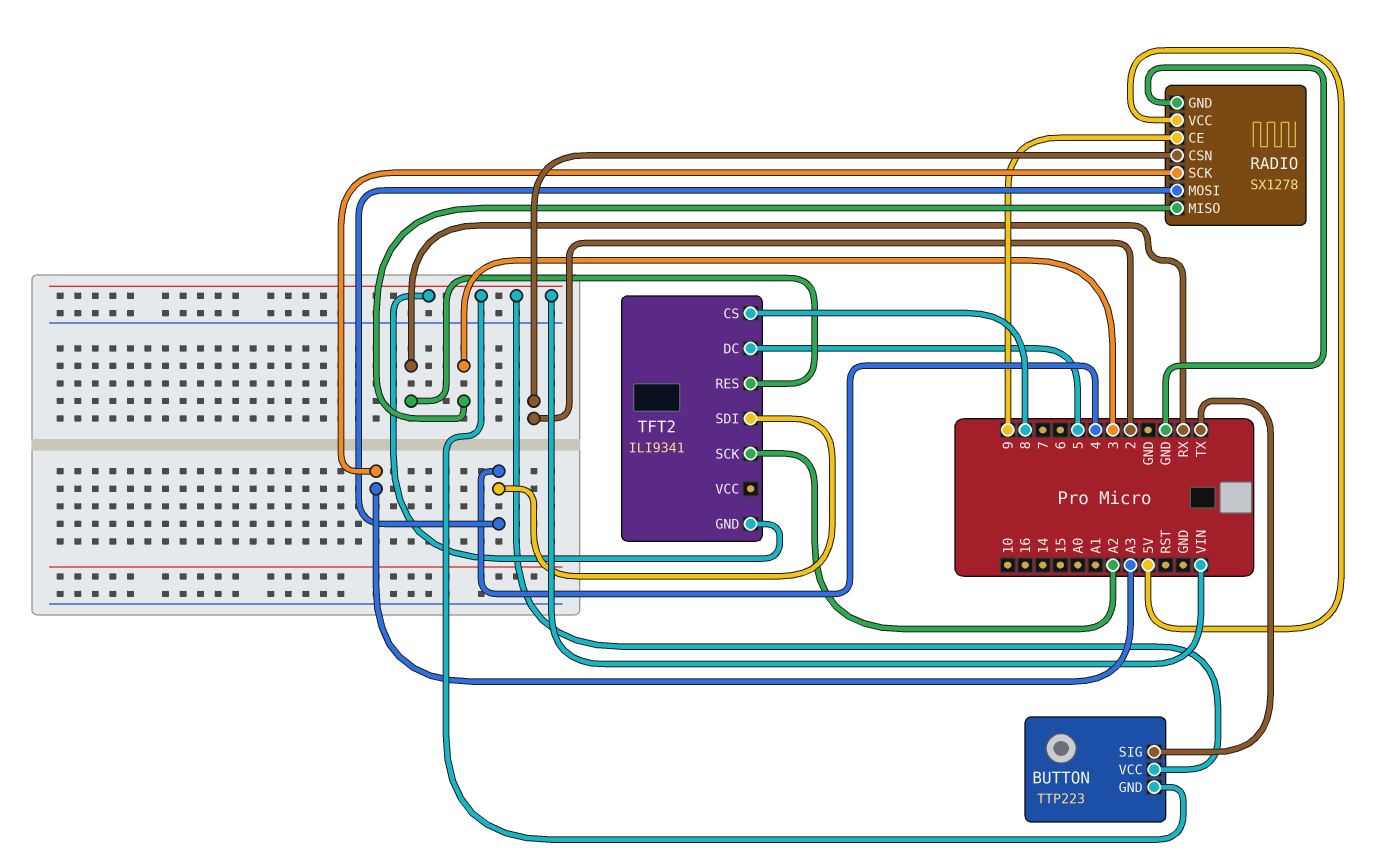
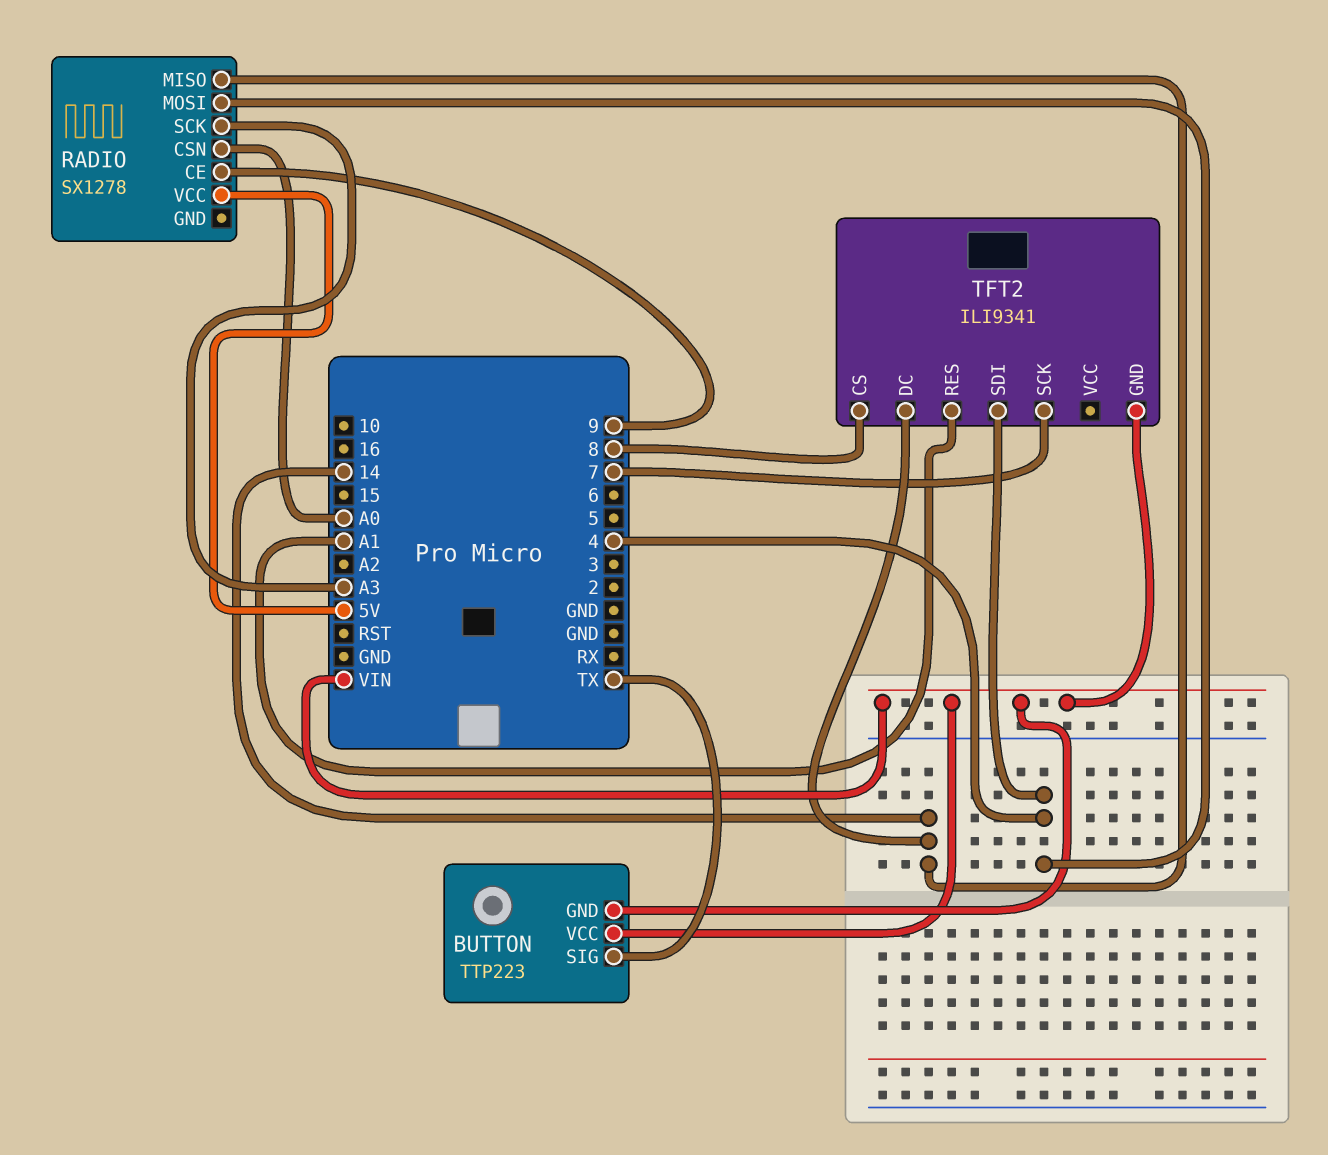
RADIO pin CSN: 2 -> A0
RADIO pin GND: GND -> none
RADIO pin MISO: 3 -> 14
TFT2 pin DC: 5 -> 14
TFT2 pin RES: RX -> A1
TFT2 pin SCK: A2 -> 7

